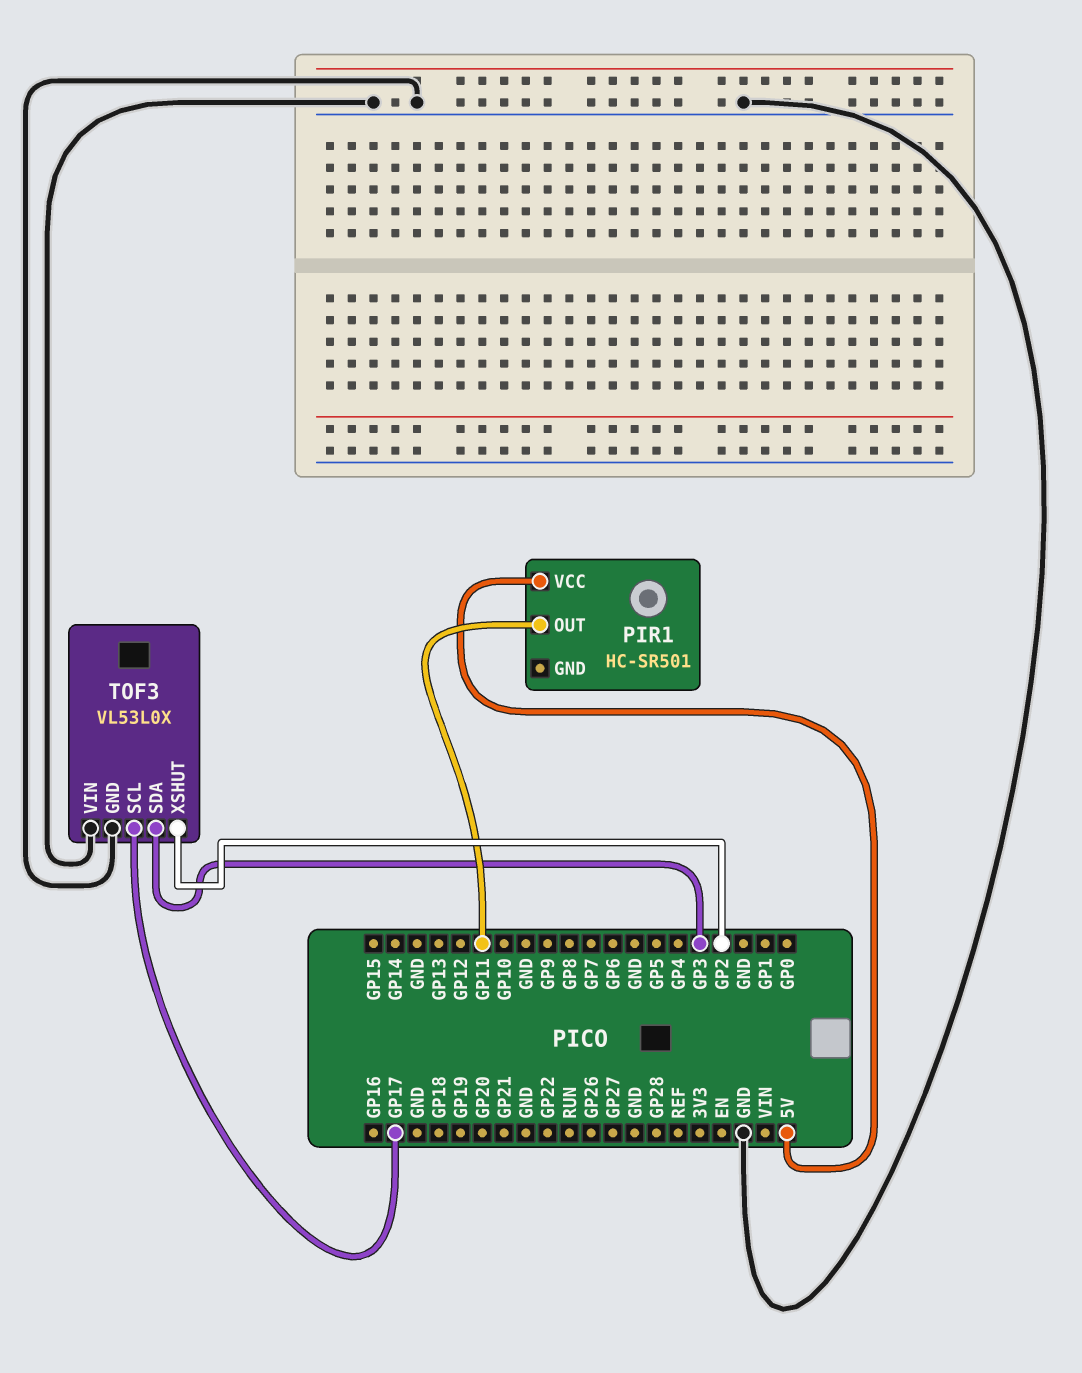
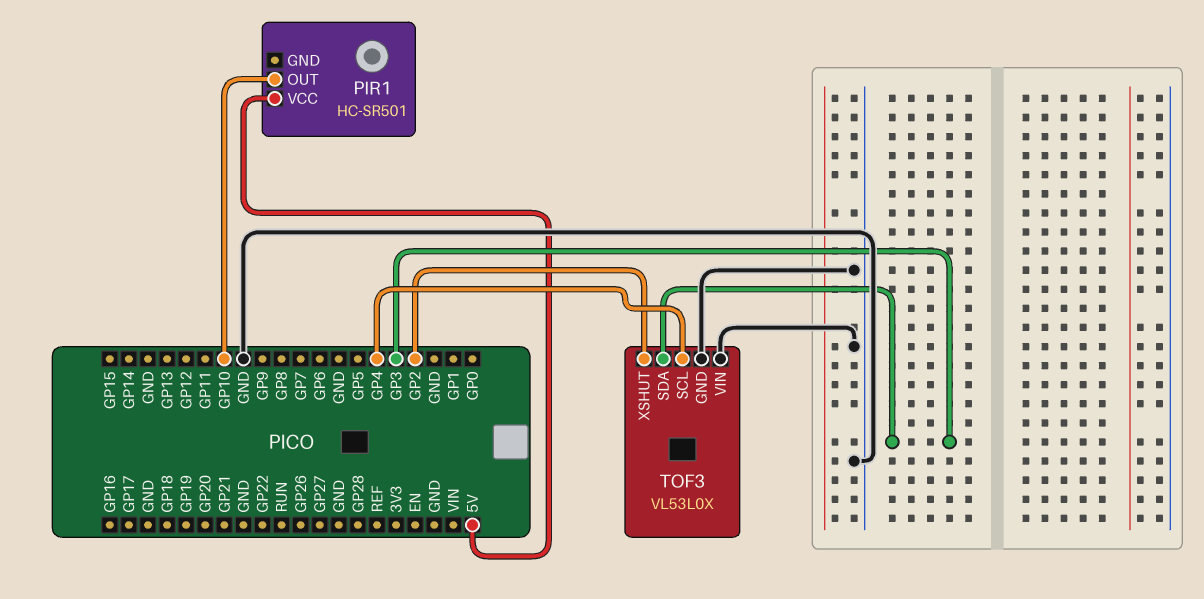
PIR1 pin OUT: GP11 -> GP10
TOF3 pin SCL: GP17 -> GP4

